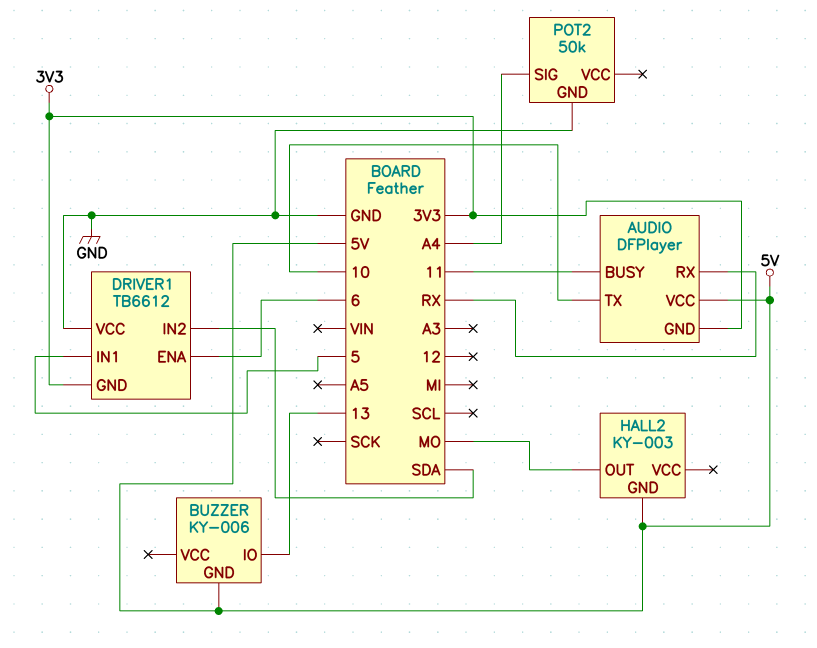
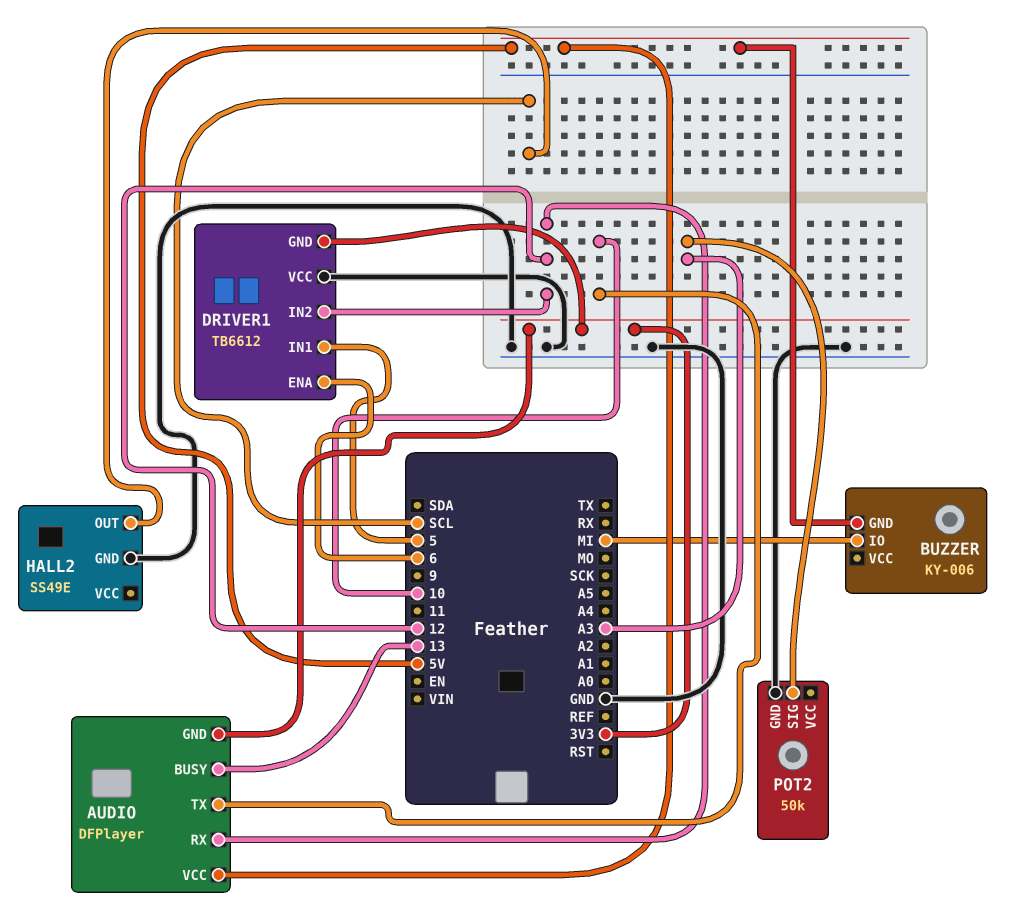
AUDIO pin BUSY: 11 -> 13
AUDIO pin RX: RX -> 12
BUZZER pin IO: 13 -> MI
DRIVER1 pin IN2: SDA -> 12
HALL2: KY-003 -> SS49E
HALL2 pin GND: 5V -> GND
HALL2 pin OUT: MO -> SCL
POT2 pin SIG: A4 -> A3

